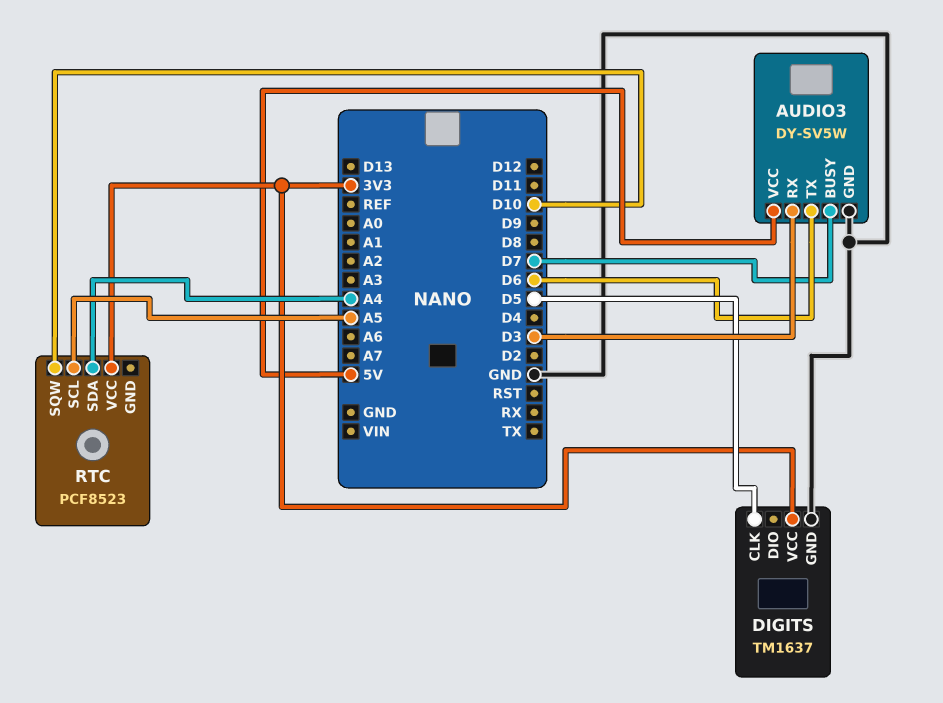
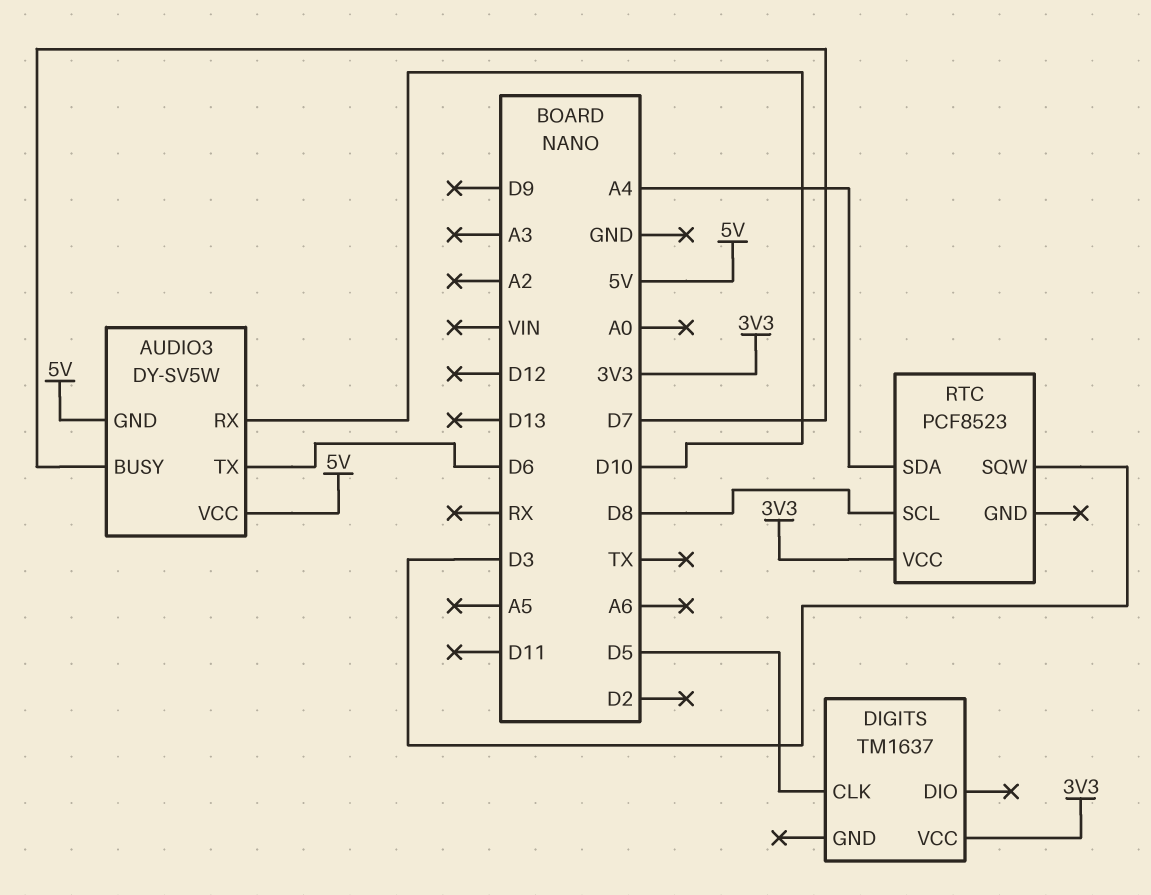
AUDIO3 pin GND: GND -> 5V
AUDIO3 pin RX: D3 -> D10
DIGITS pin GND: GND -> none
RTC pin SCL: A5 -> D8
RTC pin SQW: D10 -> D3

